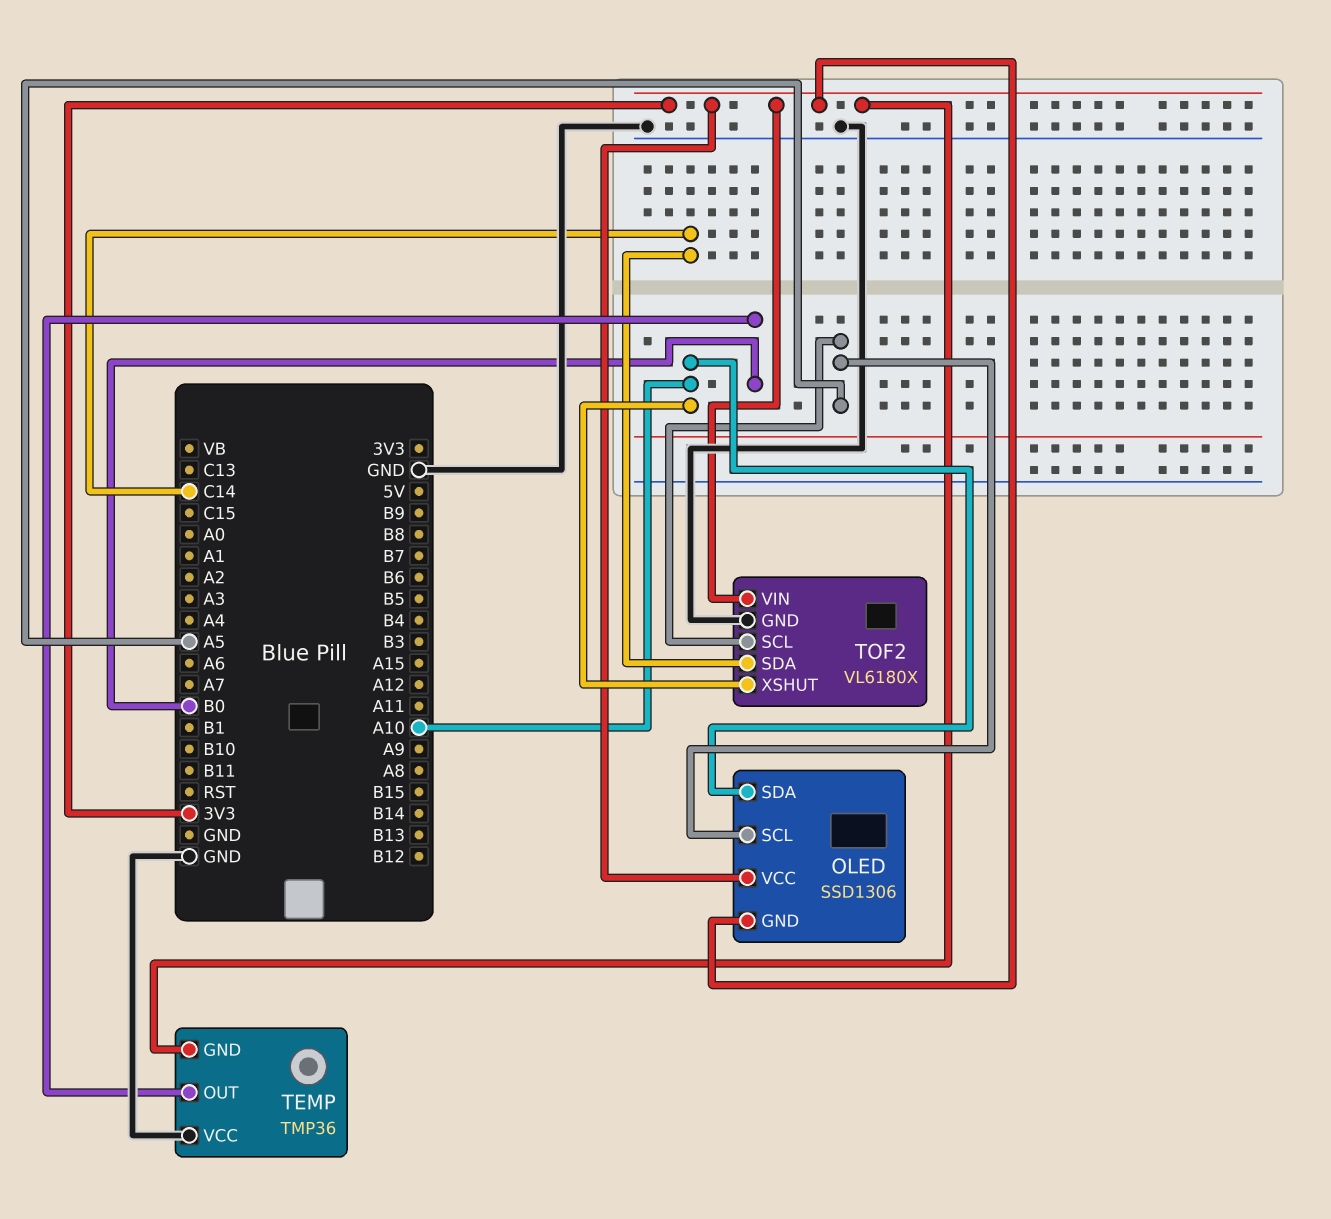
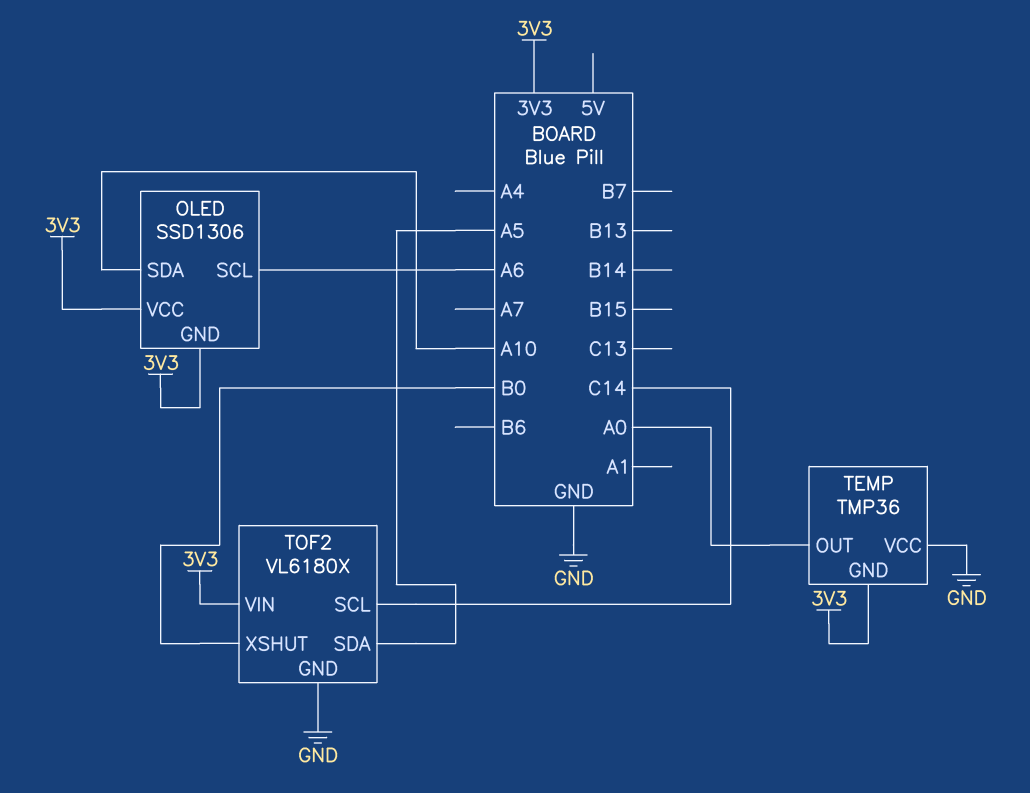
OLED pin SCL: A5 -> A6
TEMP pin OUT: B0 -> A0
TOF2 pin SCL: A5 -> C14
TOF2 pin SDA: C14 -> A5
TOF2 pin XSHUT: A10 -> B0

